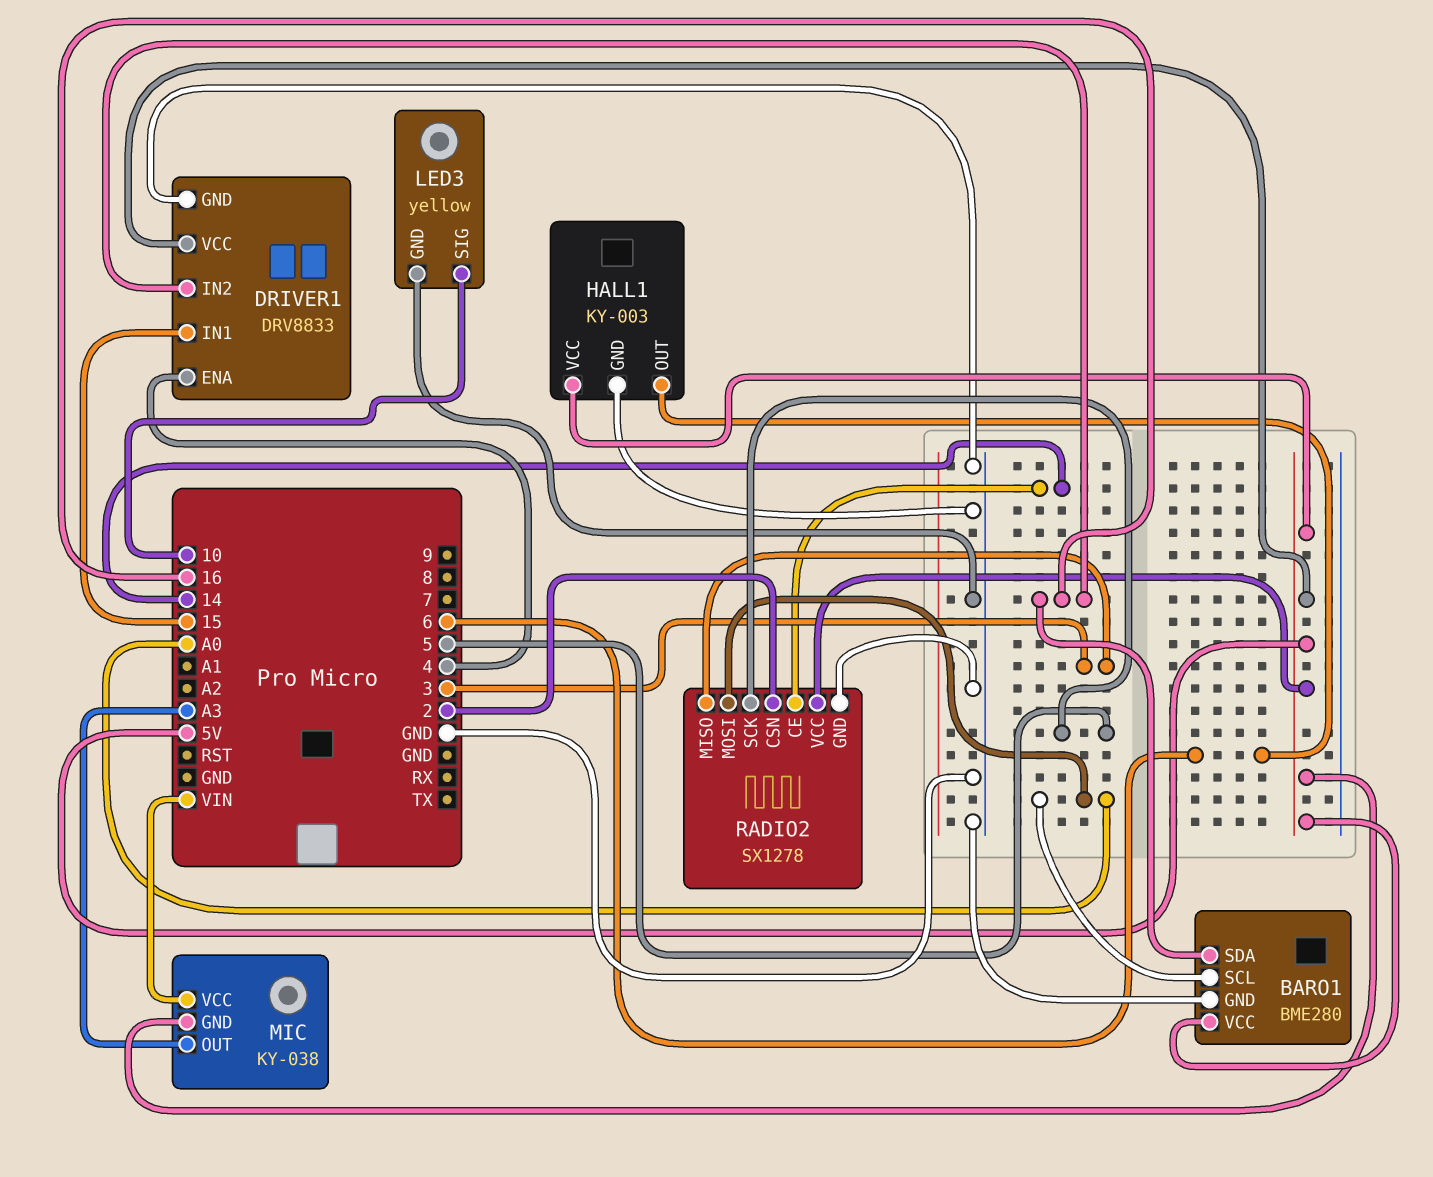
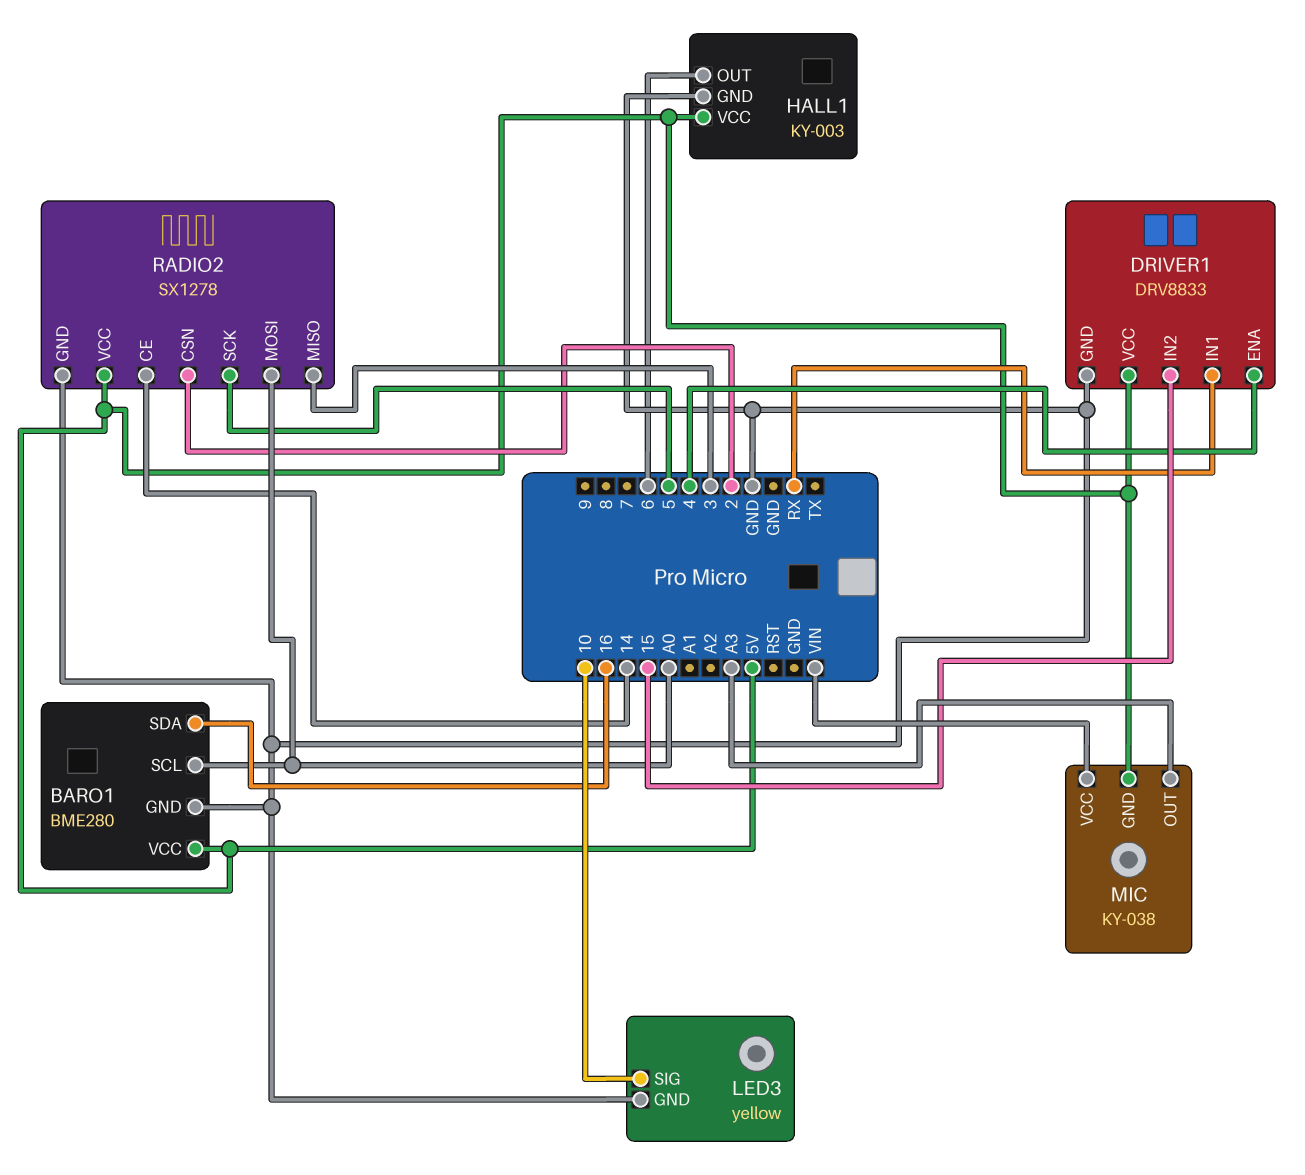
DRIVER1 pin IN1: 15 -> RX
DRIVER1 pin IN2: 16 -> 15

